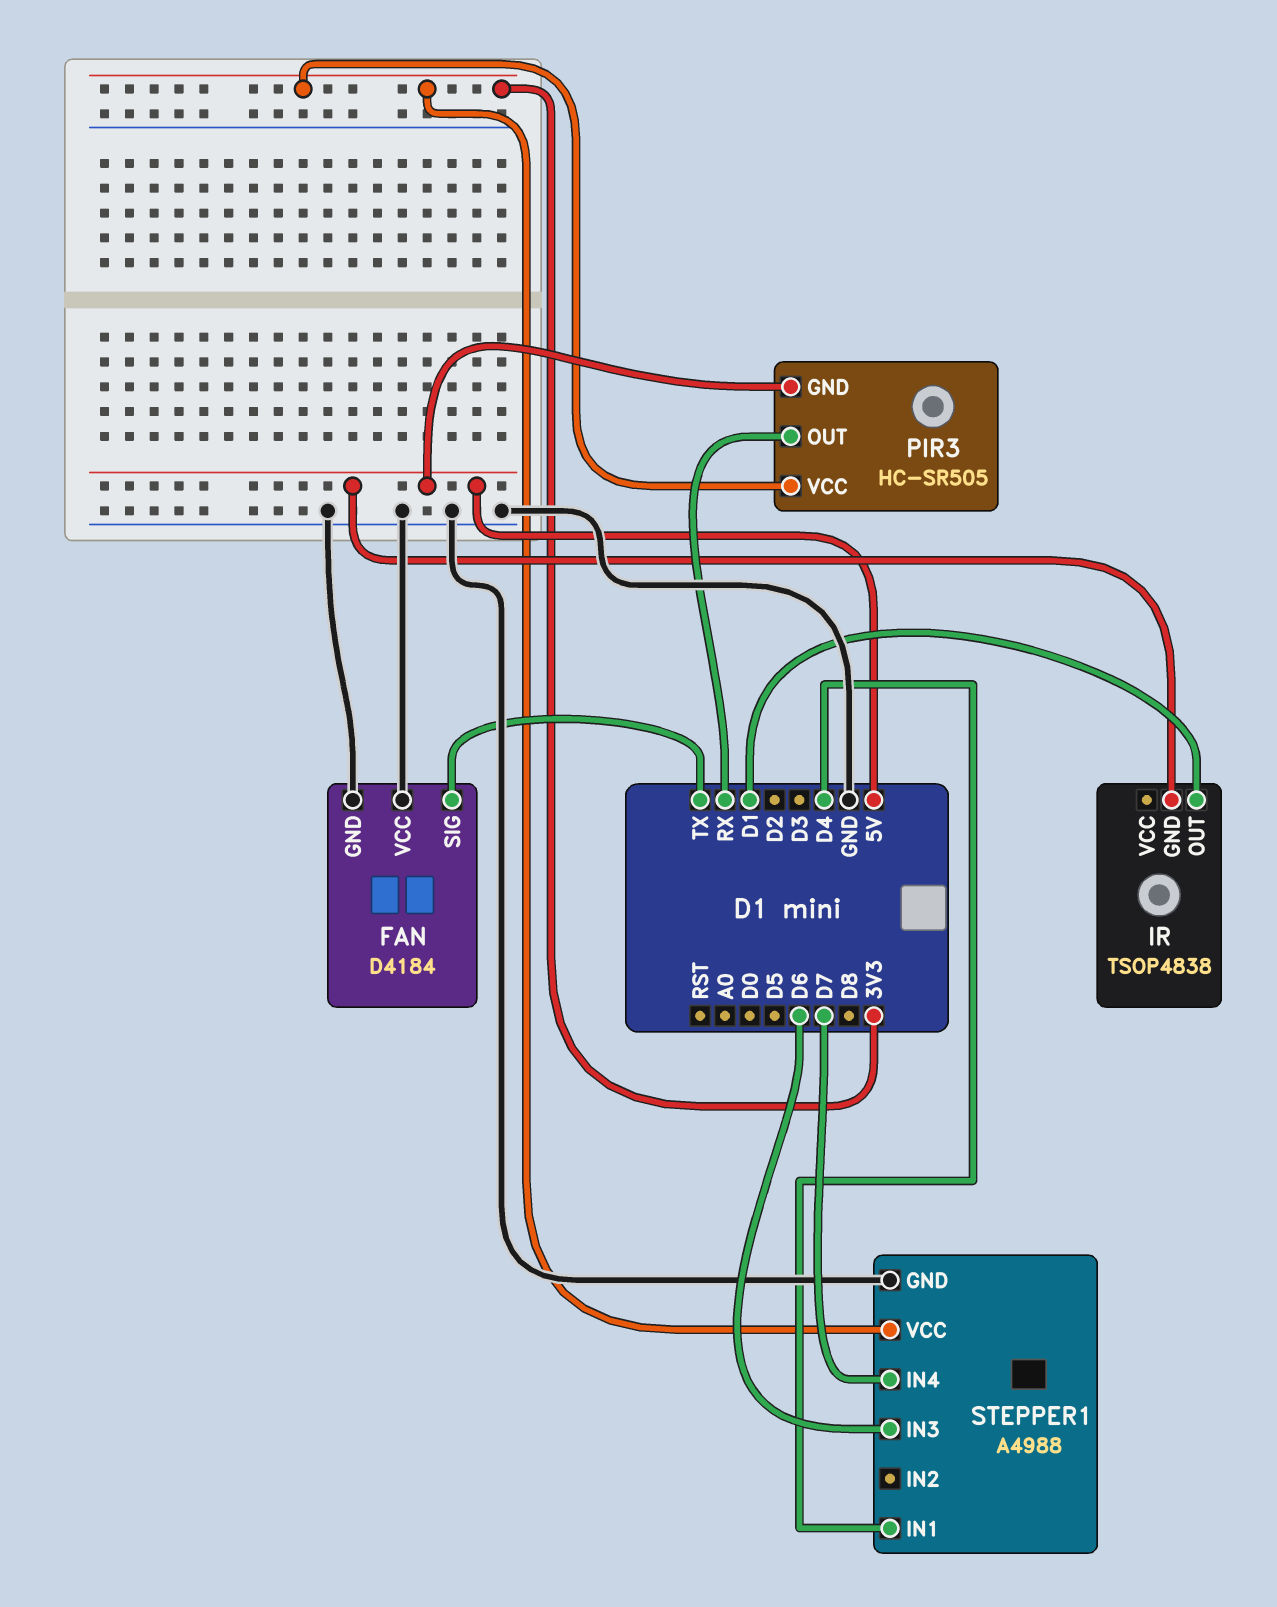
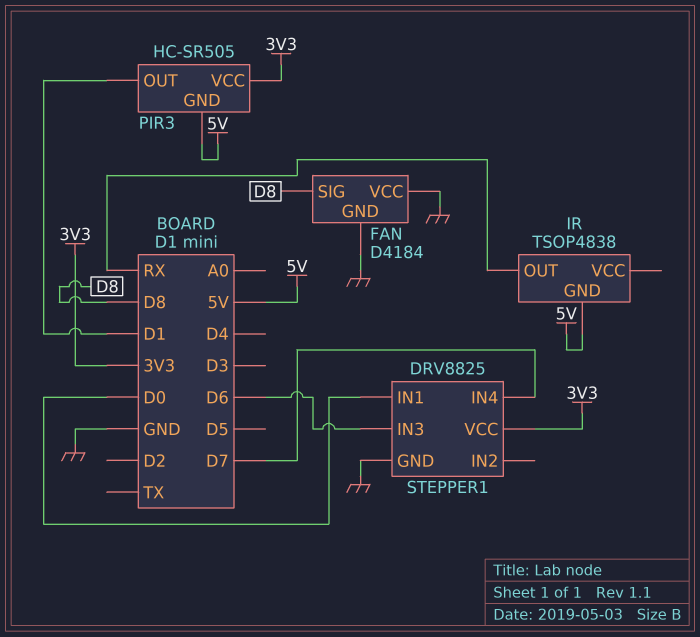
FAN pin SIG: TX -> D8
IR pin OUT: D1 -> RX
PIR3 pin OUT: RX -> D1
STEPPER1: A4988 -> DRV8825
STEPPER1 pin IN1: D4 -> D0

